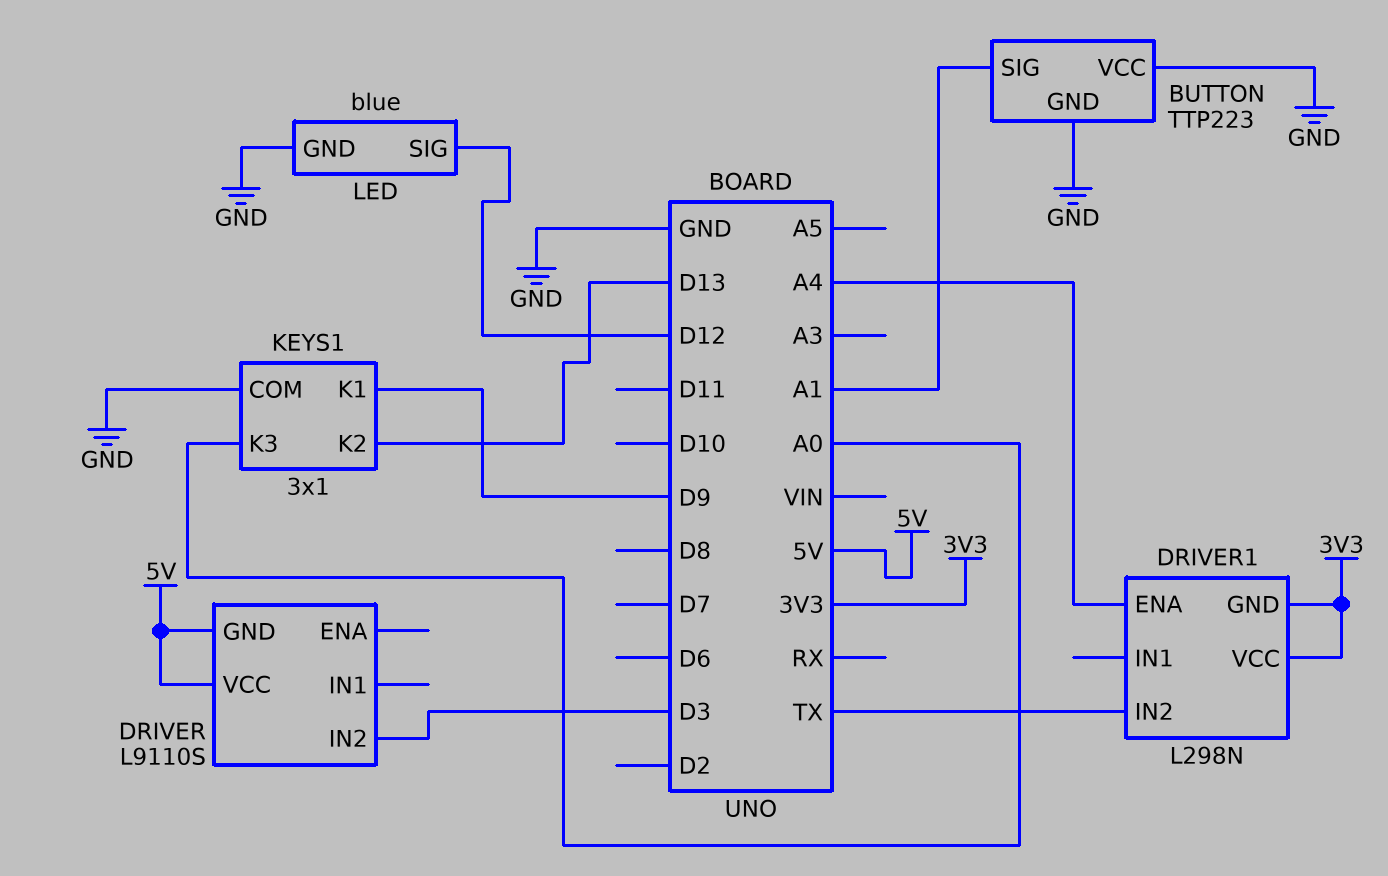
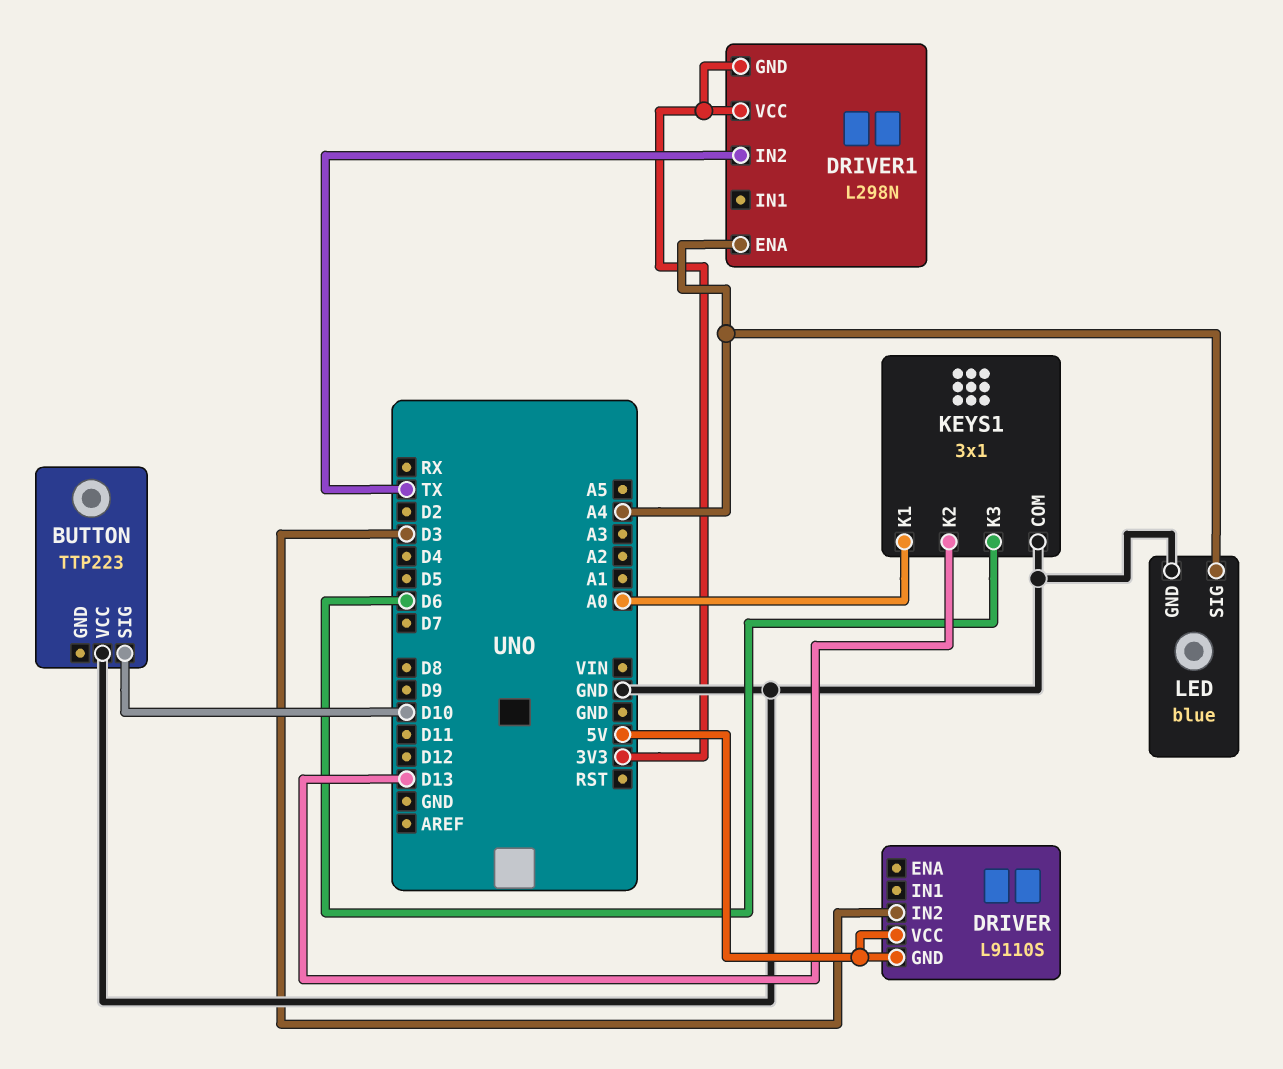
BUTTON pin GND: GND -> none
BUTTON pin SIG: A1 -> D10
KEYS1 pin K1: D9 -> A0
KEYS1 pin K3: A0 -> D6
LED pin SIG: D12 -> A4

